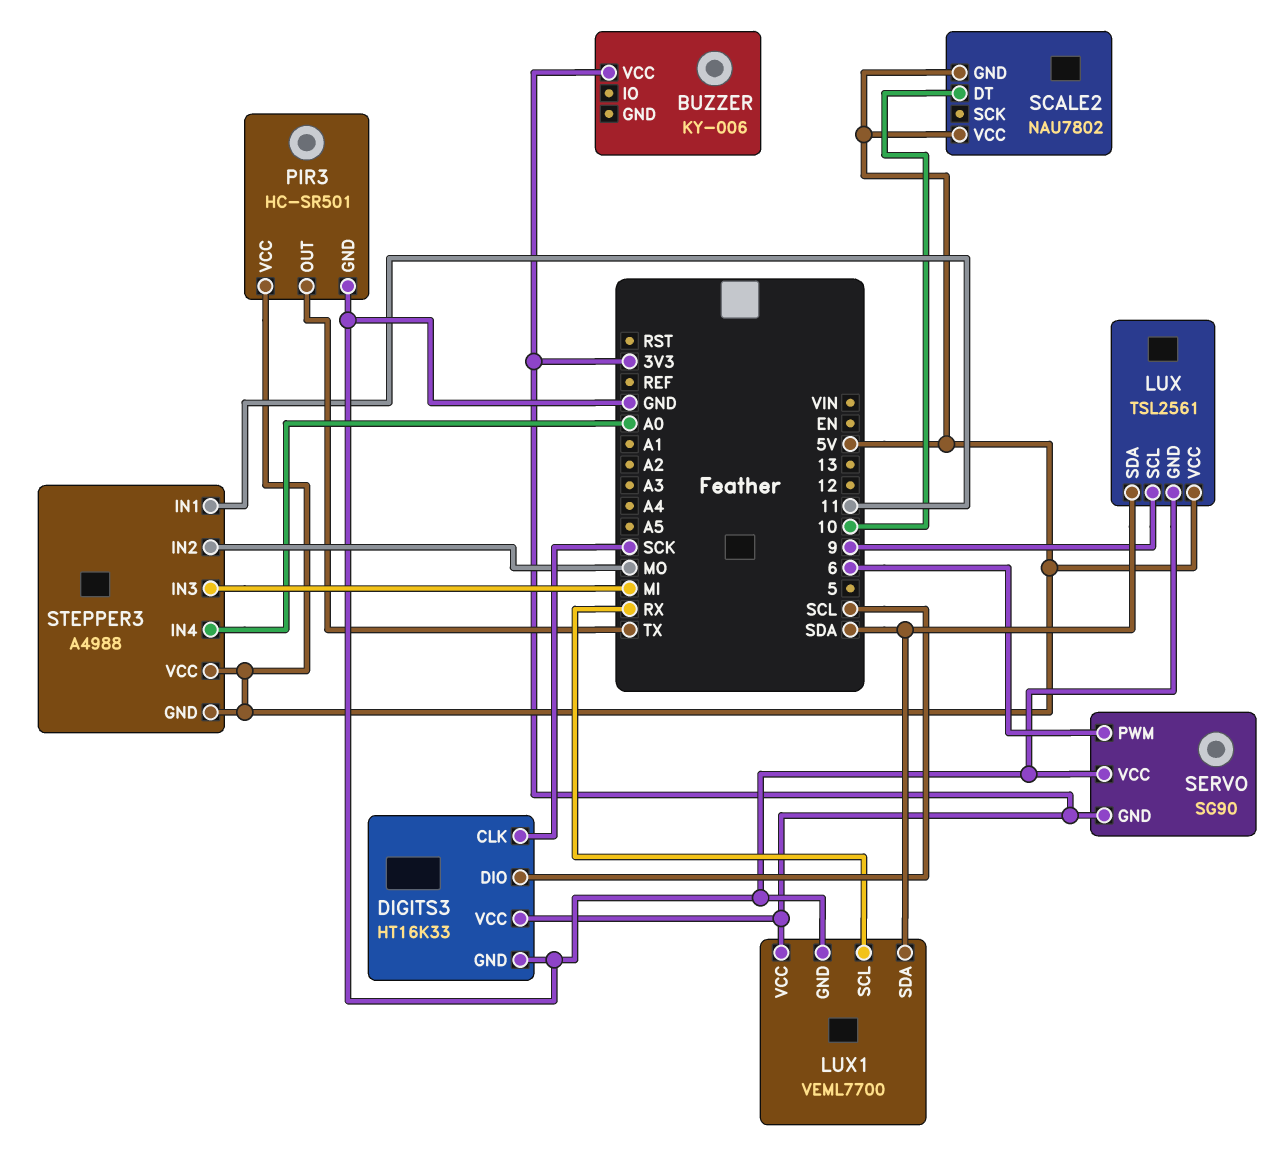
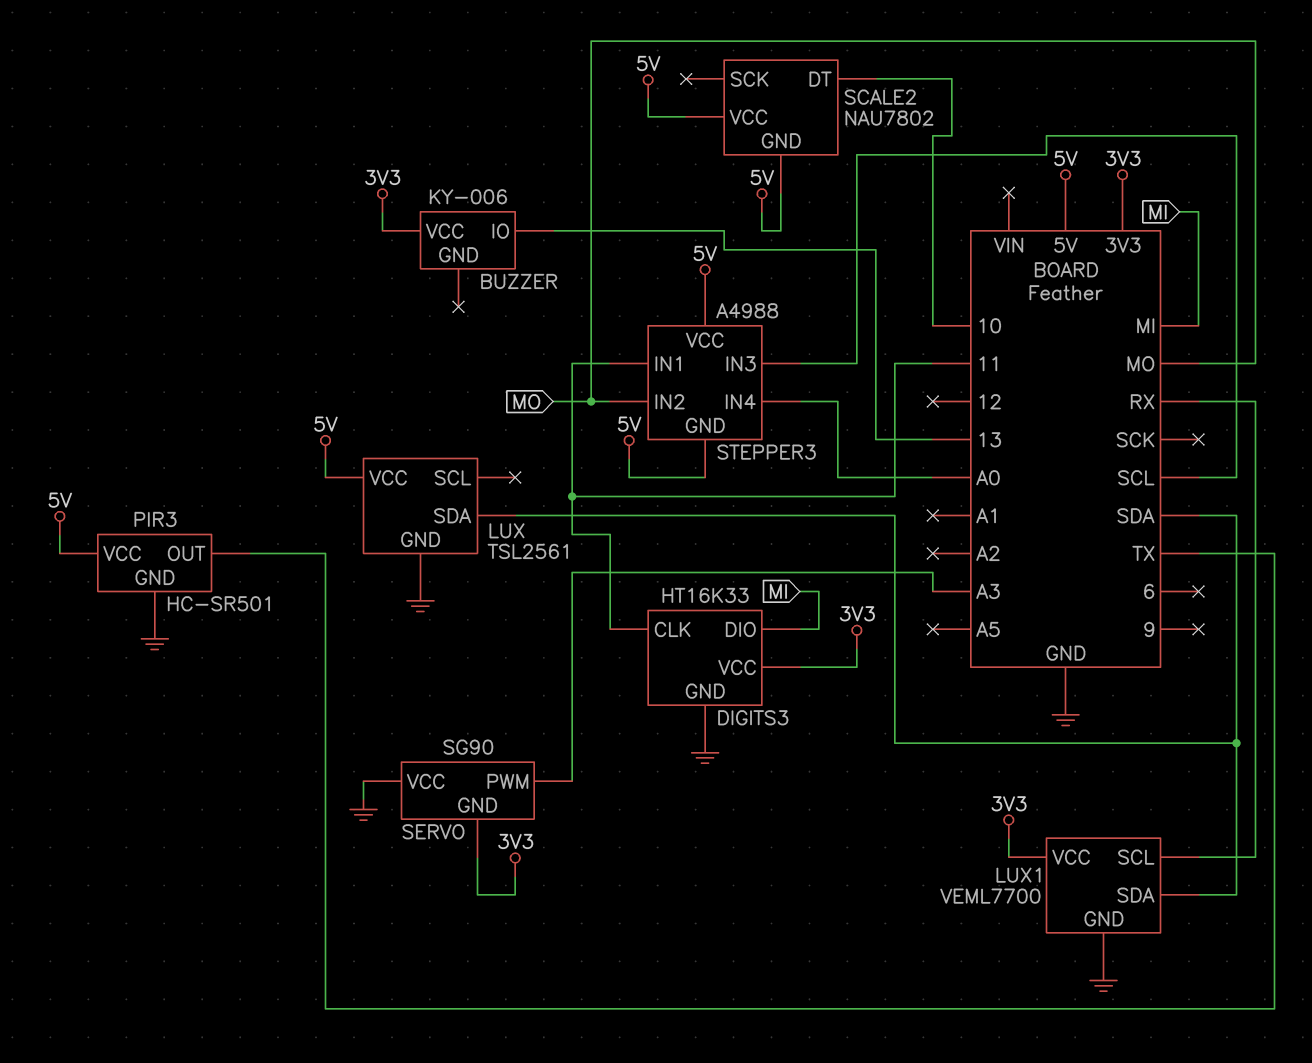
BUZZER pin IO: none -> 13
DIGITS3 pin CLK: SCK -> 11
DIGITS3 pin DIO: SCL -> MI
LUX pin SCL: 9 -> none
SERVO pin PWM: 6 -> A3
STEPPER3 pin IN3: MI -> SCL

